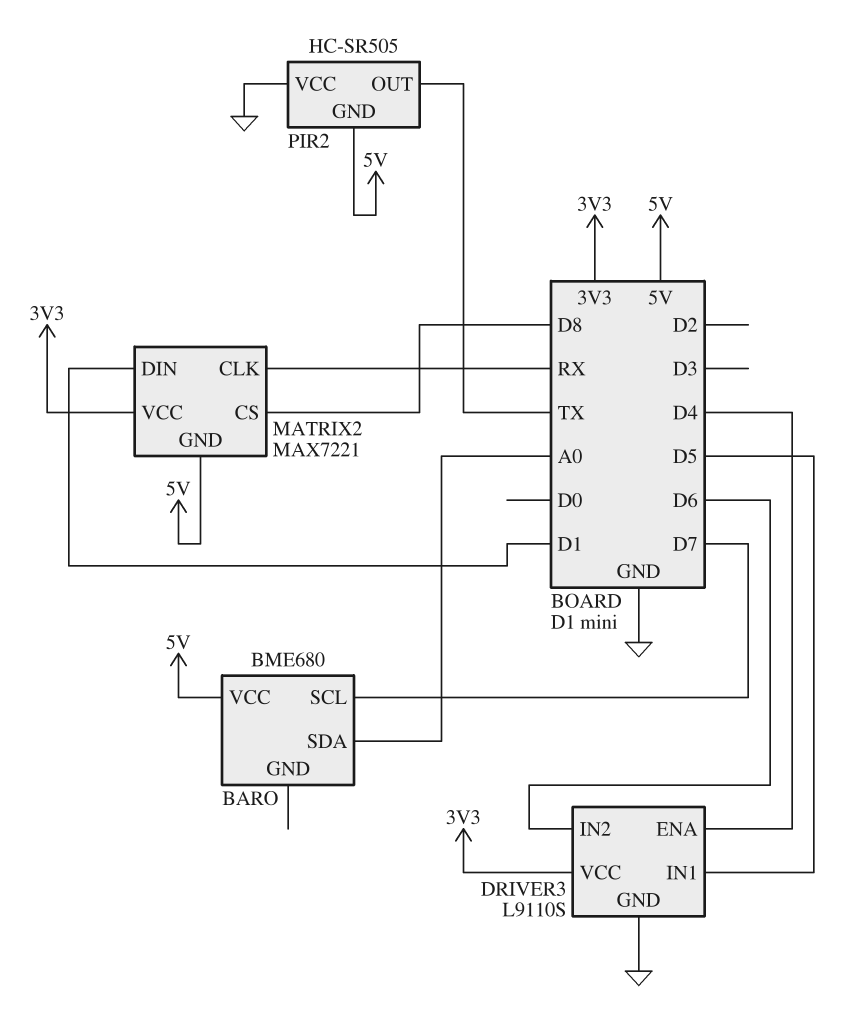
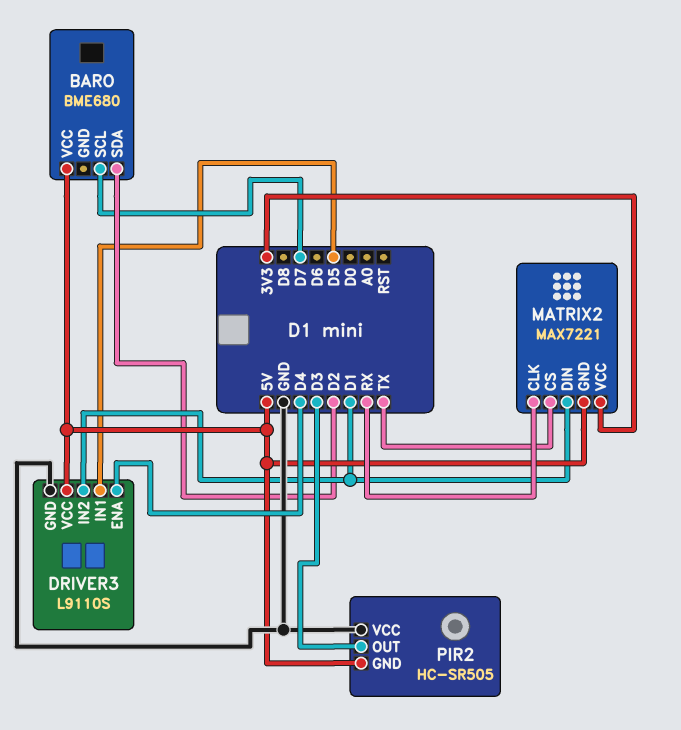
BARO pin SDA: A0 -> D2
DRIVER3 pin IN2: D6 -> D1
DRIVER3 pin VCC: 3V3 -> 5V
MATRIX2 pin CS: D8 -> TX
PIR2 pin OUT: TX -> D3

